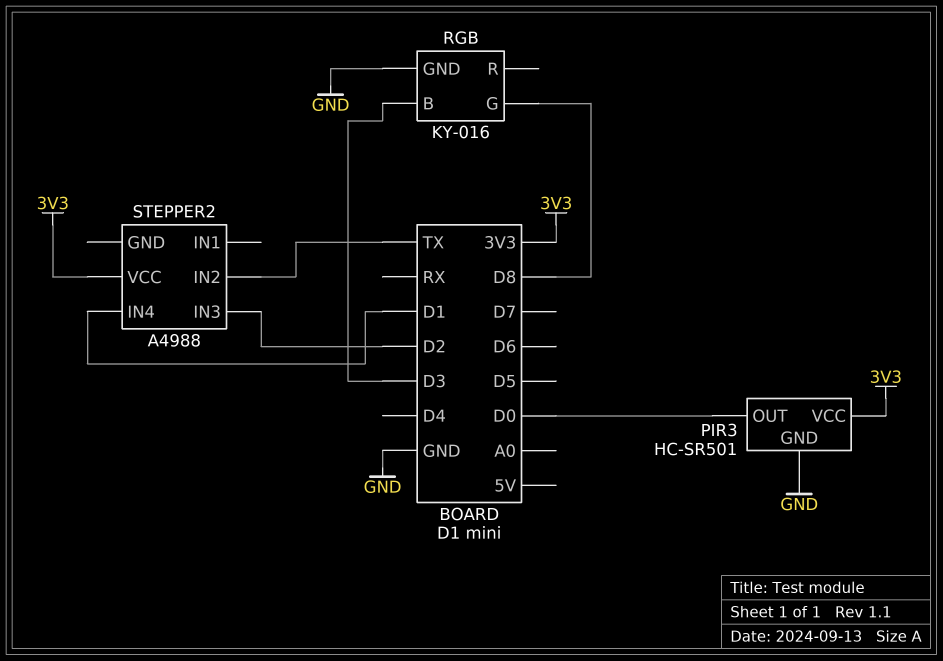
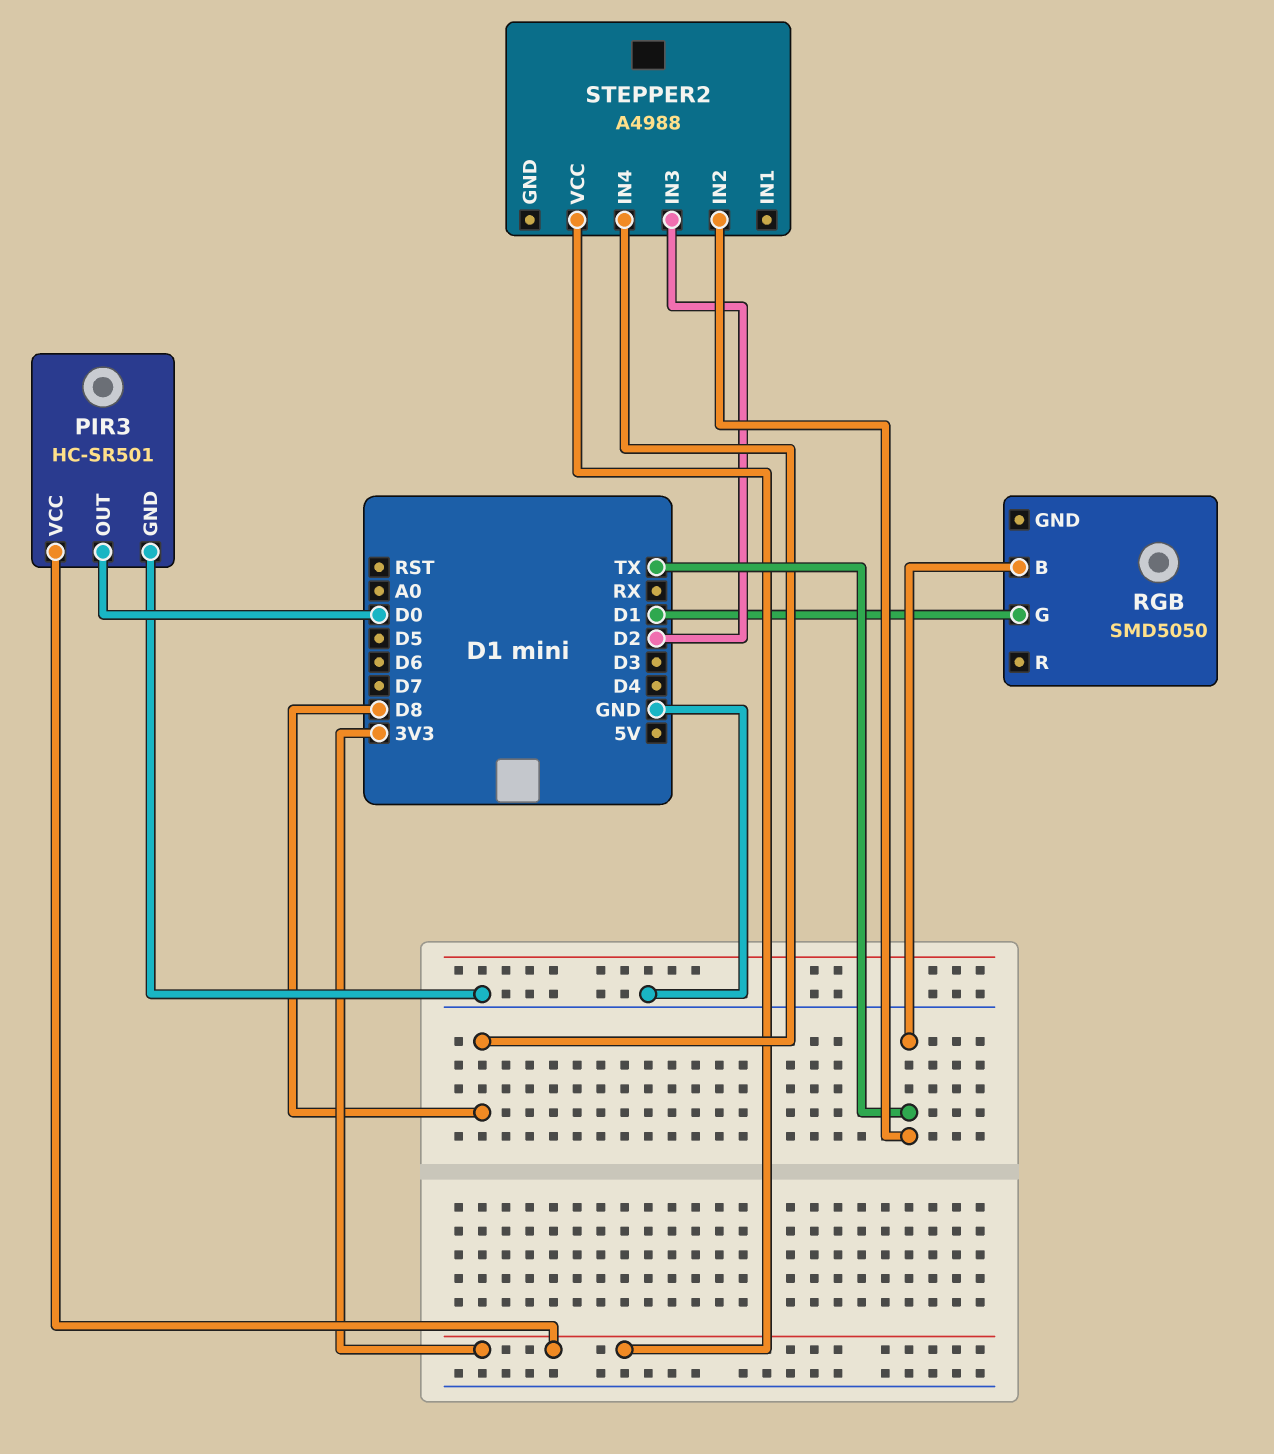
RGB: KY-016 -> SMD5050
RGB pin B: D3 -> TX
RGB pin G: D8 -> D1
RGB pin GND: GND -> none
STEPPER2 pin IN4: D1 -> D8

